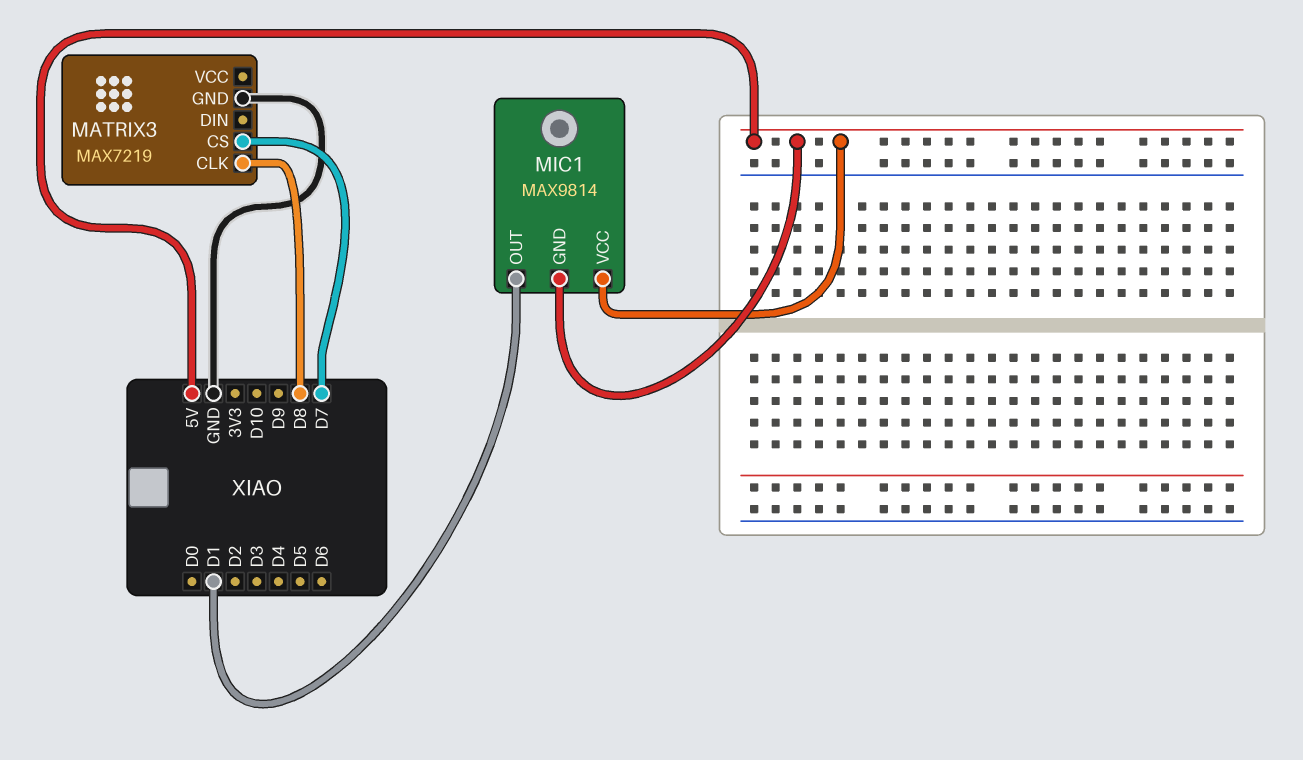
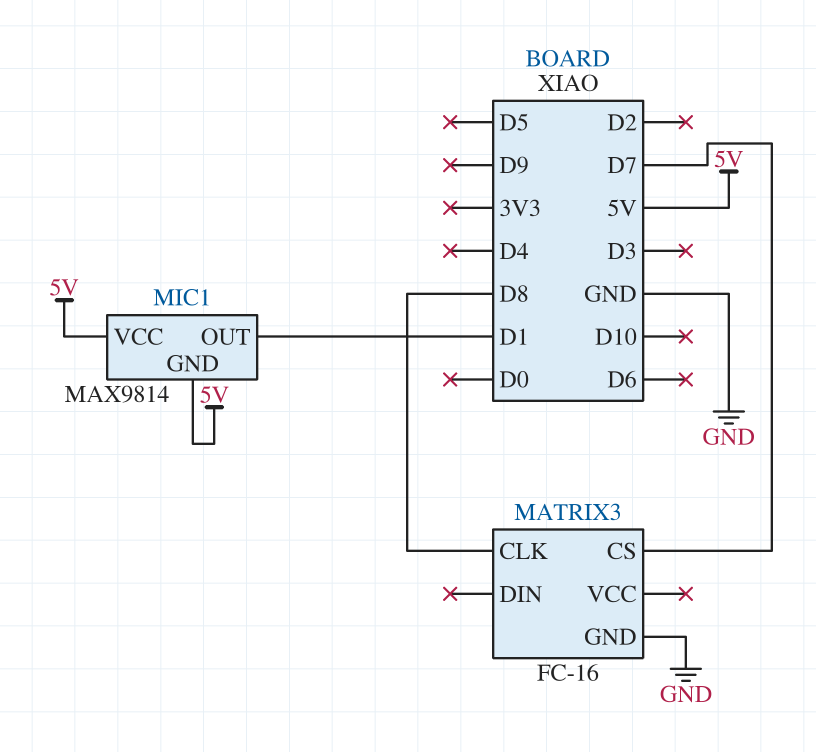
MATRIX3: MAX7219 -> FC-16

